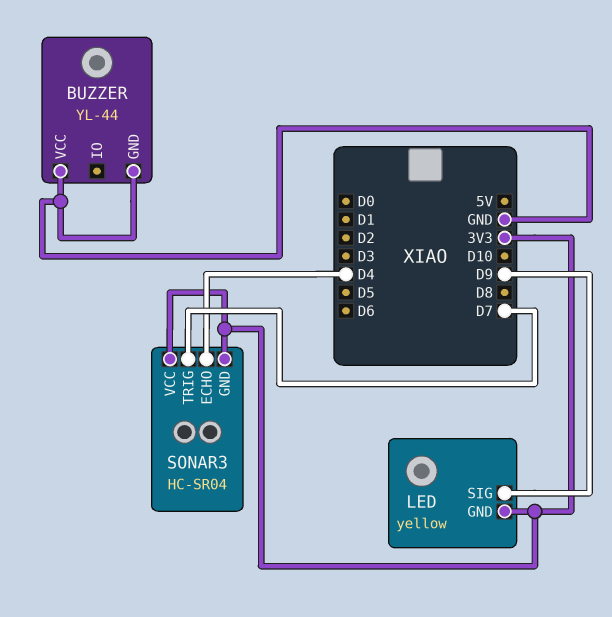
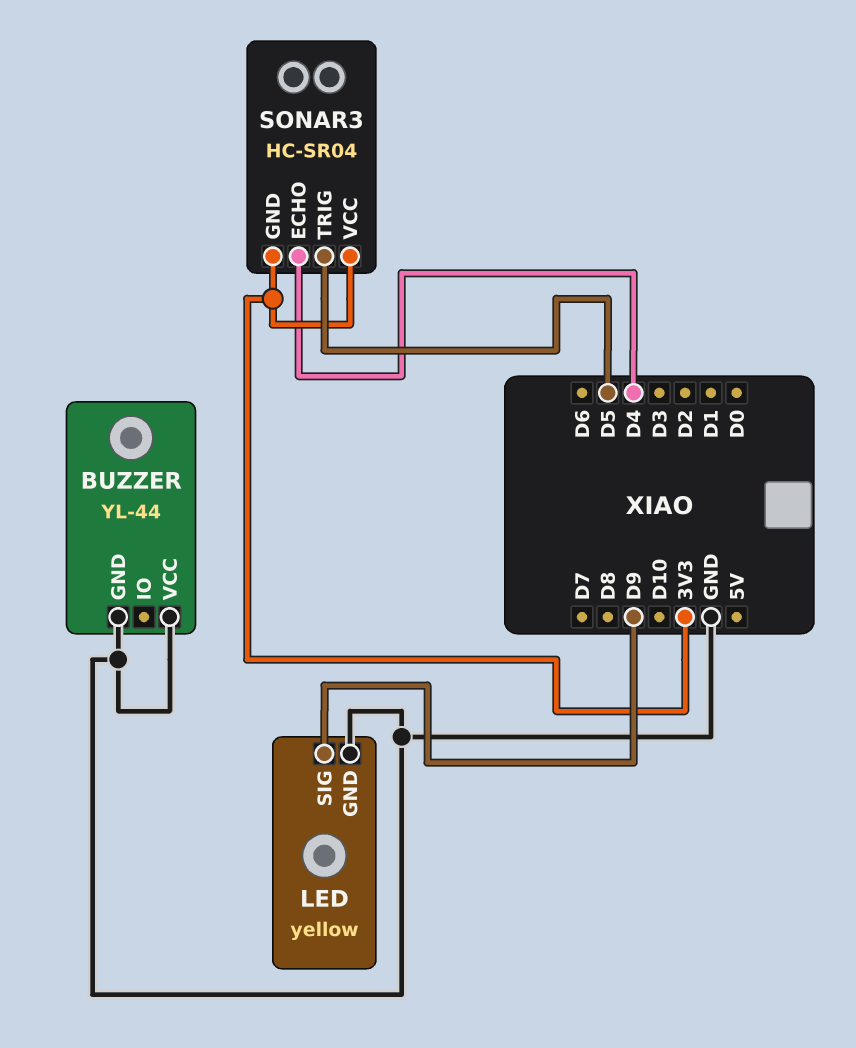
LED pin GND: 3V3 -> GND
SONAR3 pin TRIG: D7 -> D5

